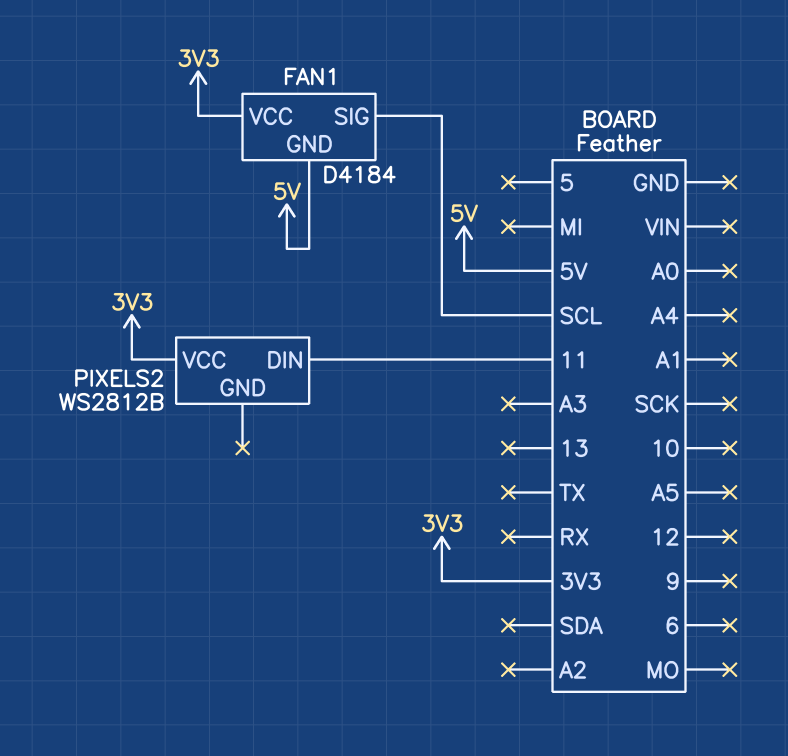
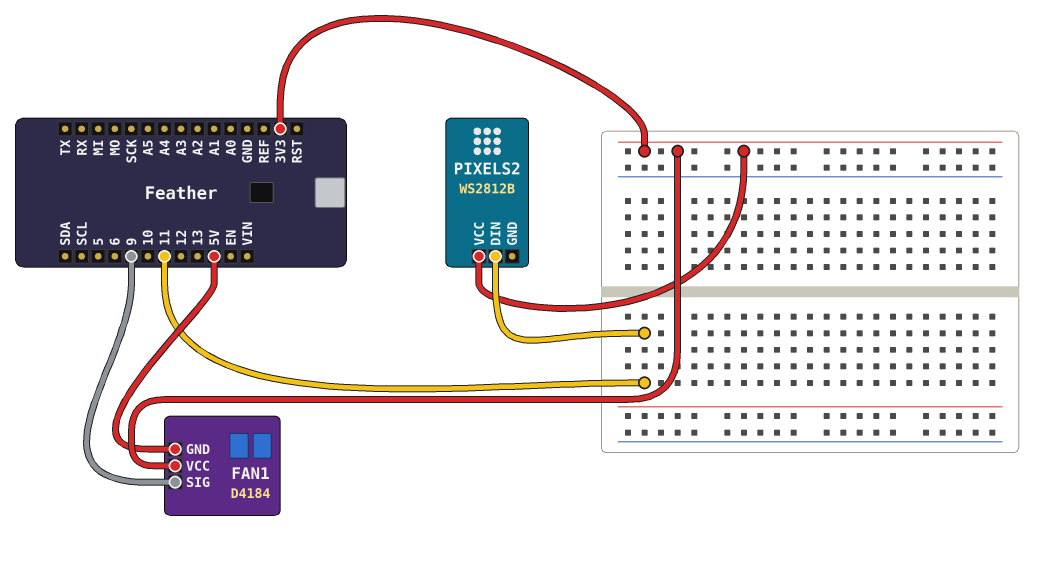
FAN1 pin SIG: SCL -> 9

